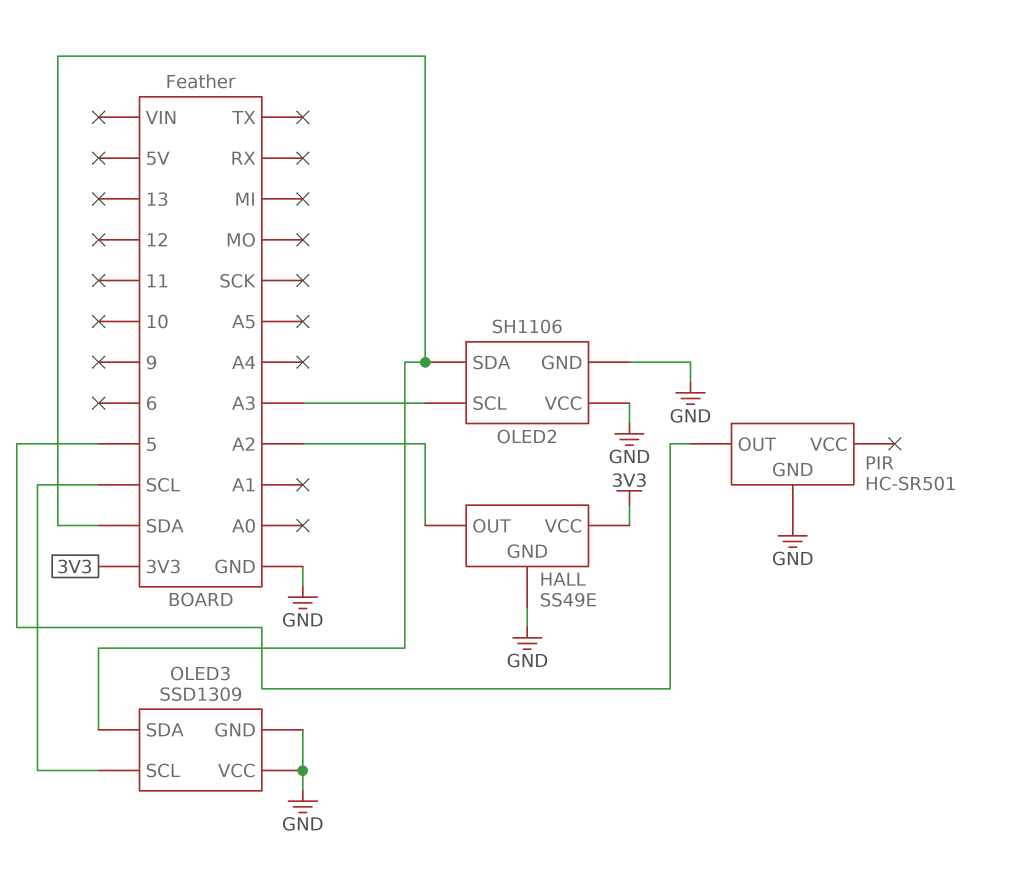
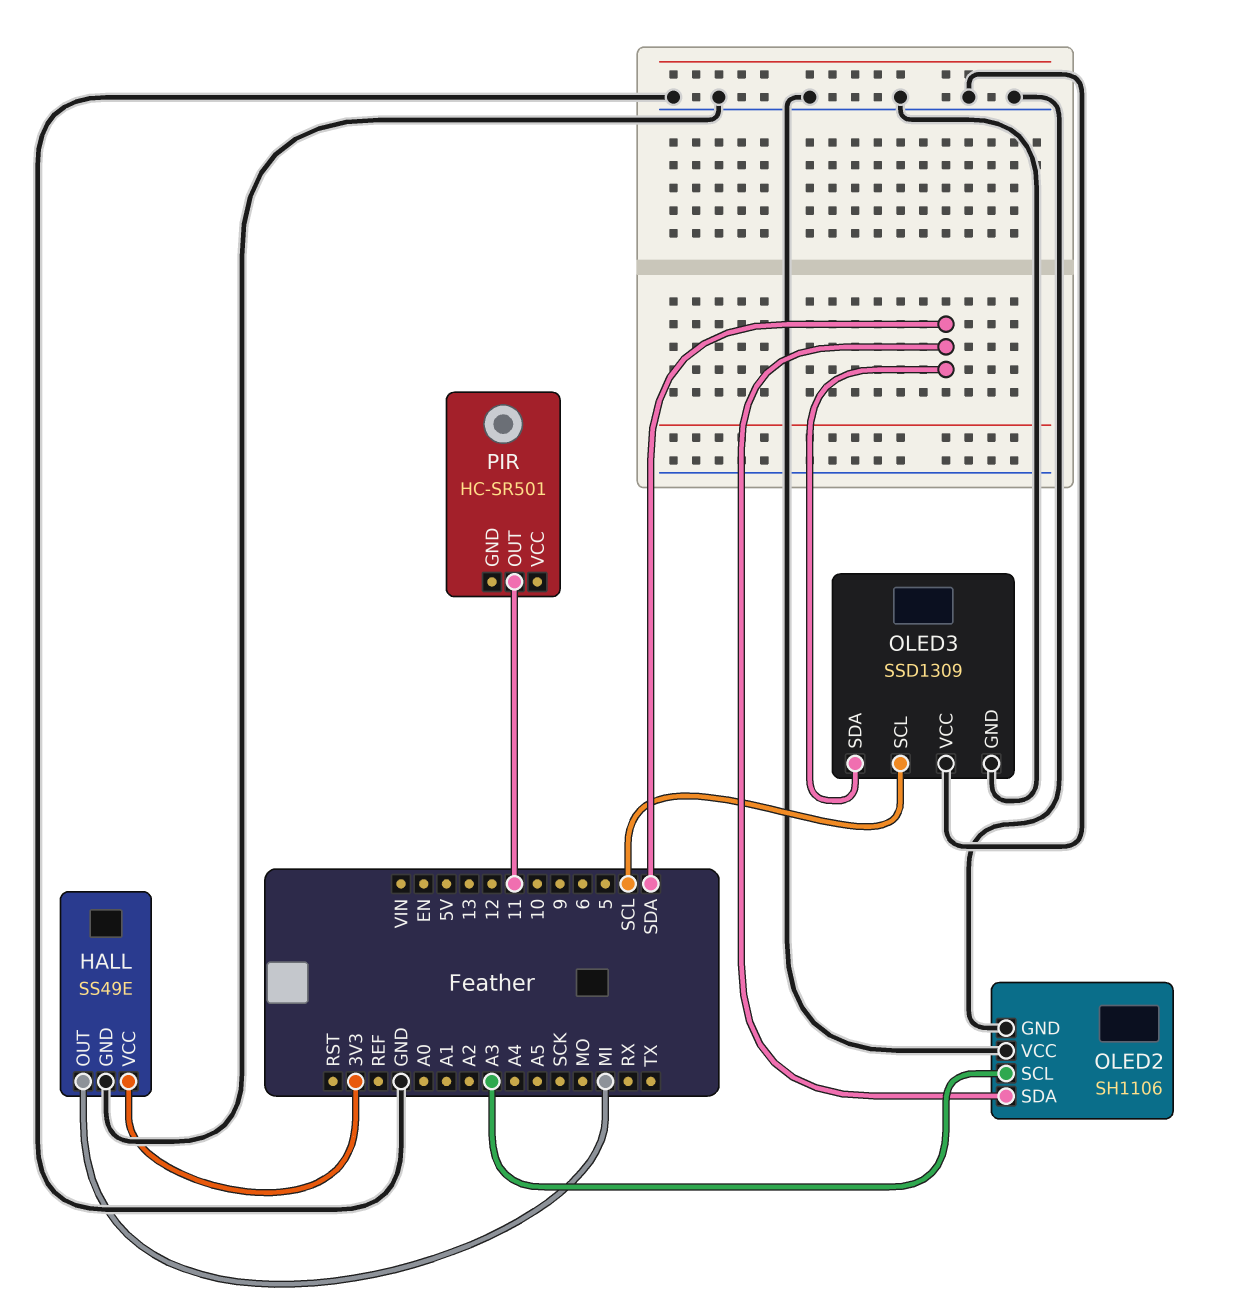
HALL pin OUT: A2 -> MI
PIR pin GND: GND -> none
PIR pin OUT: 5 -> 11

